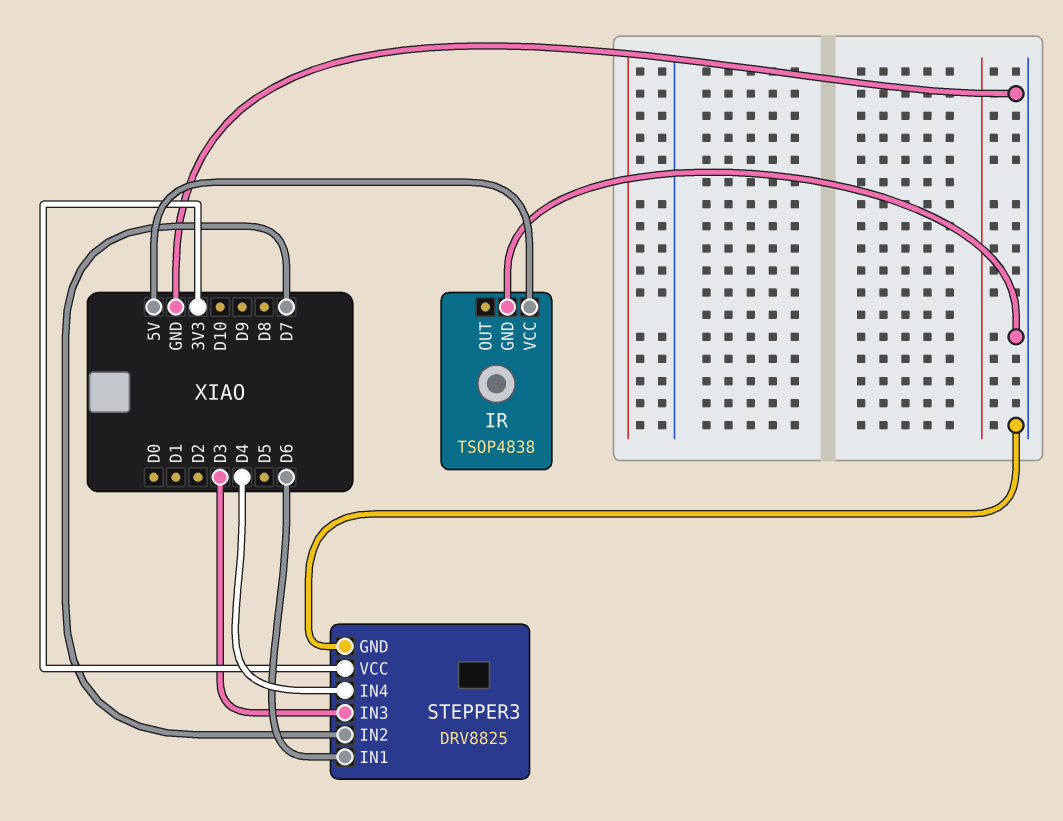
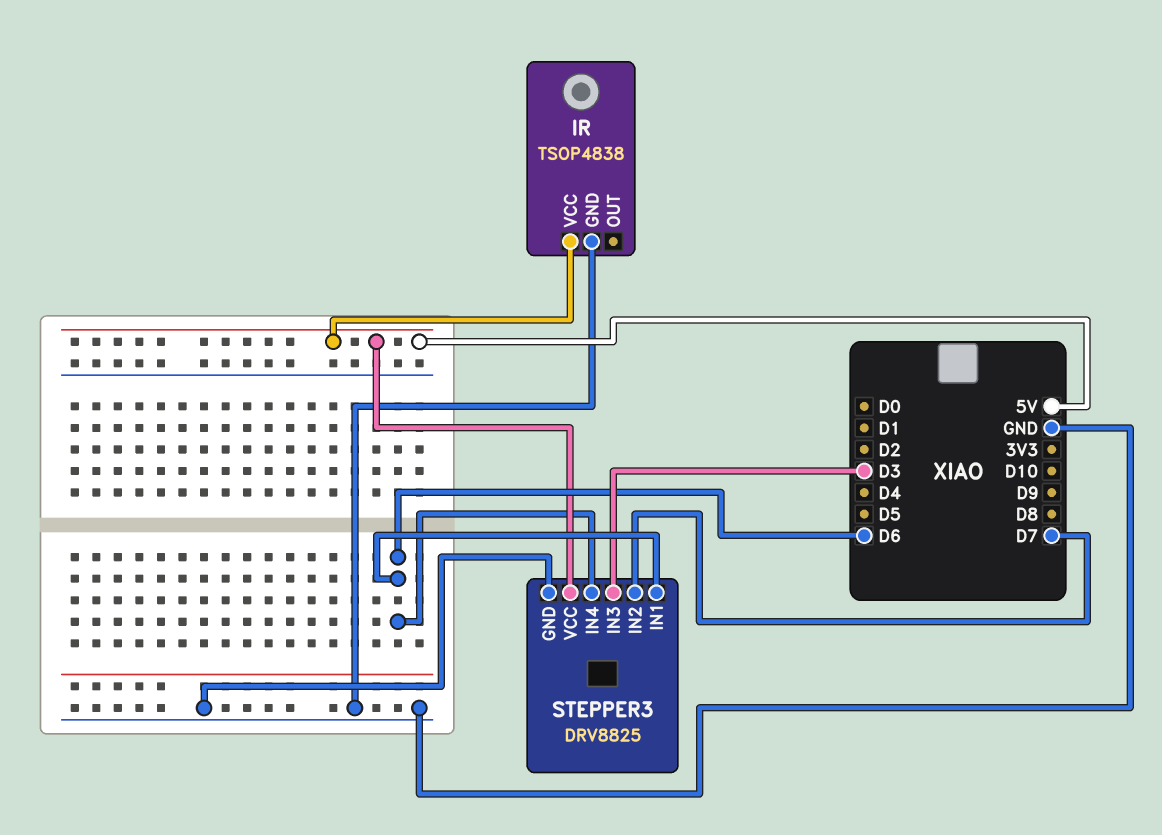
STEPPER3 pin IN4: D4 -> D6
STEPPER3 pin VCC: 3V3 -> 5V

